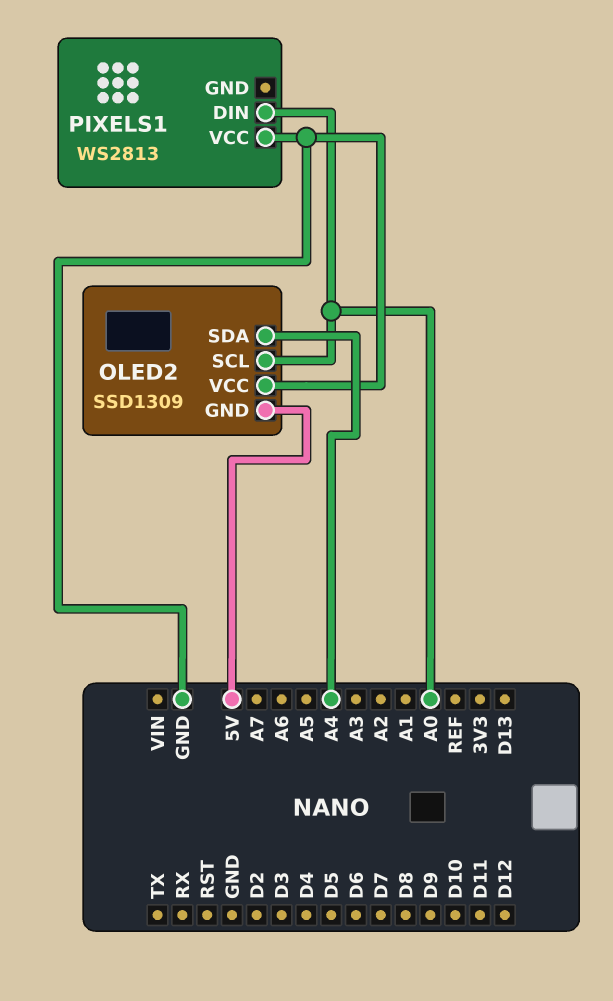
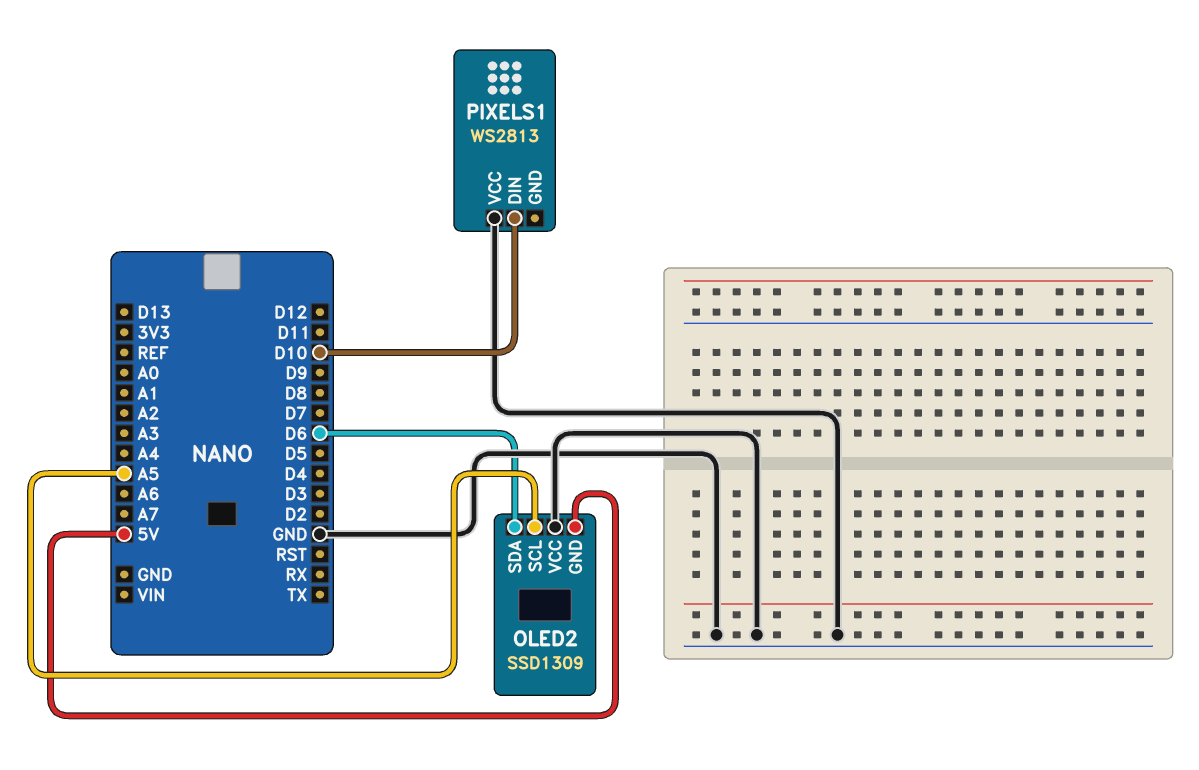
OLED2 pin SCL: A0 -> A5
OLED2 pin SDA: A4 -> D6
PIXELS1 pin DIN: A0 -> D10

